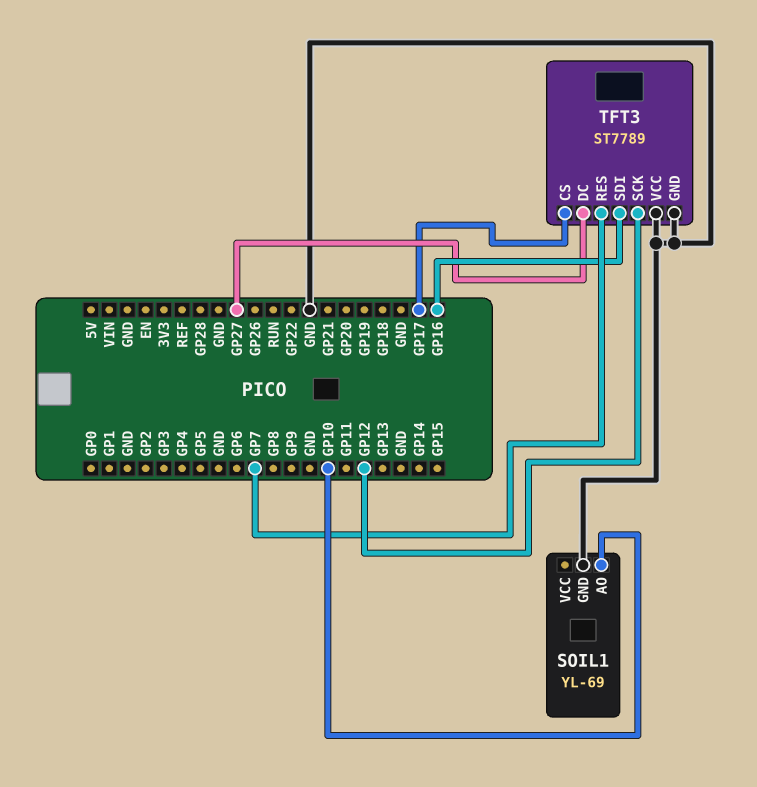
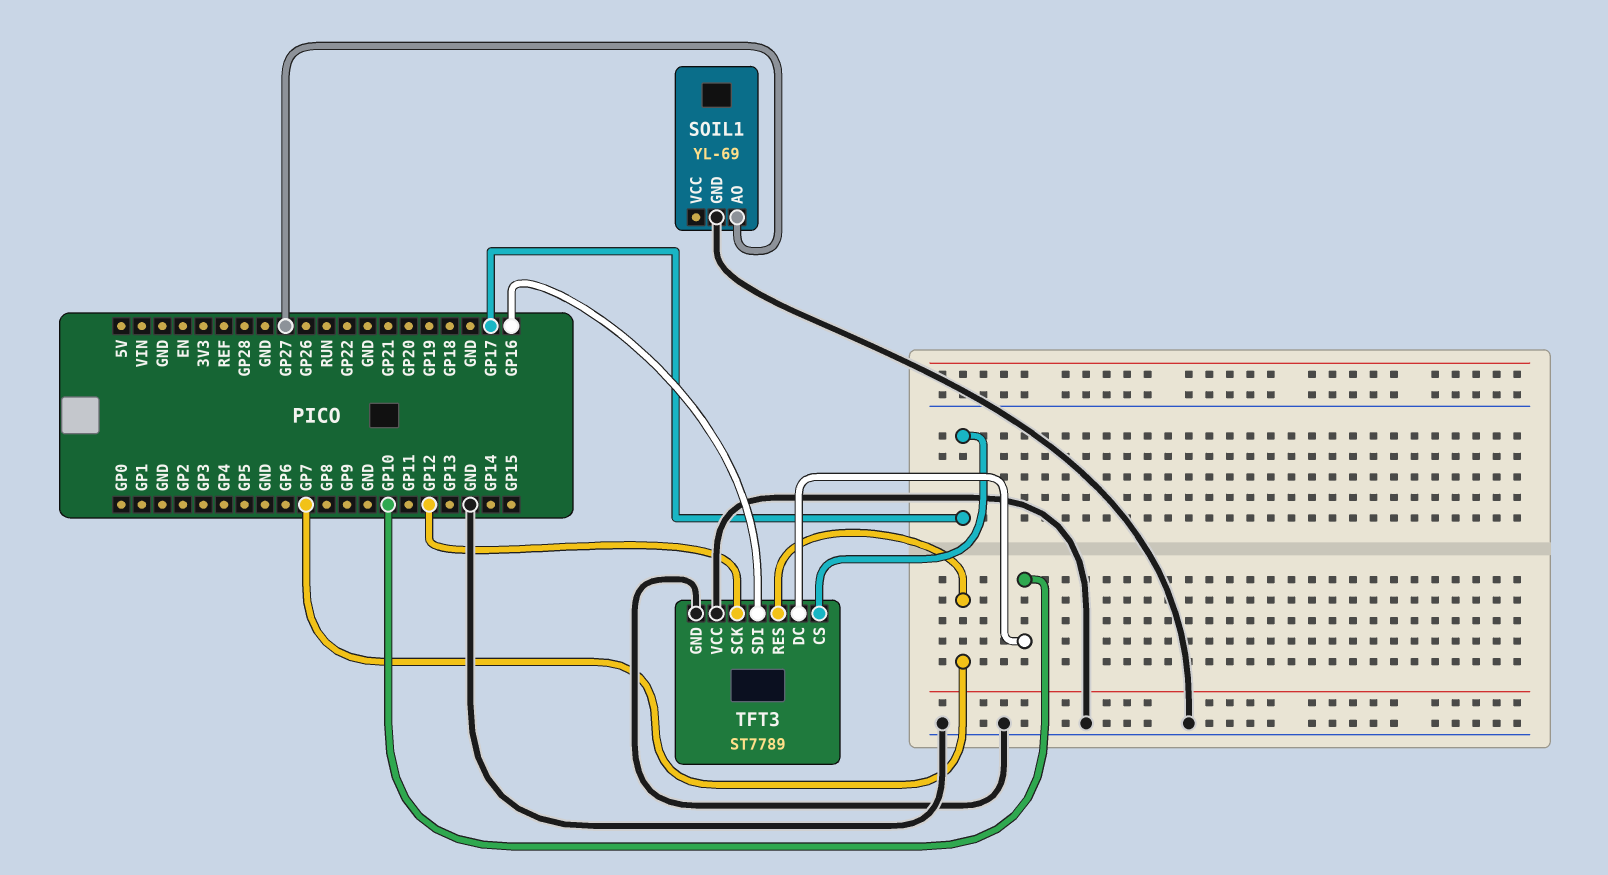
SOIL1 pin AO: GP10 -> GP27
TFT3 pin DC: GP27 -> GP10

